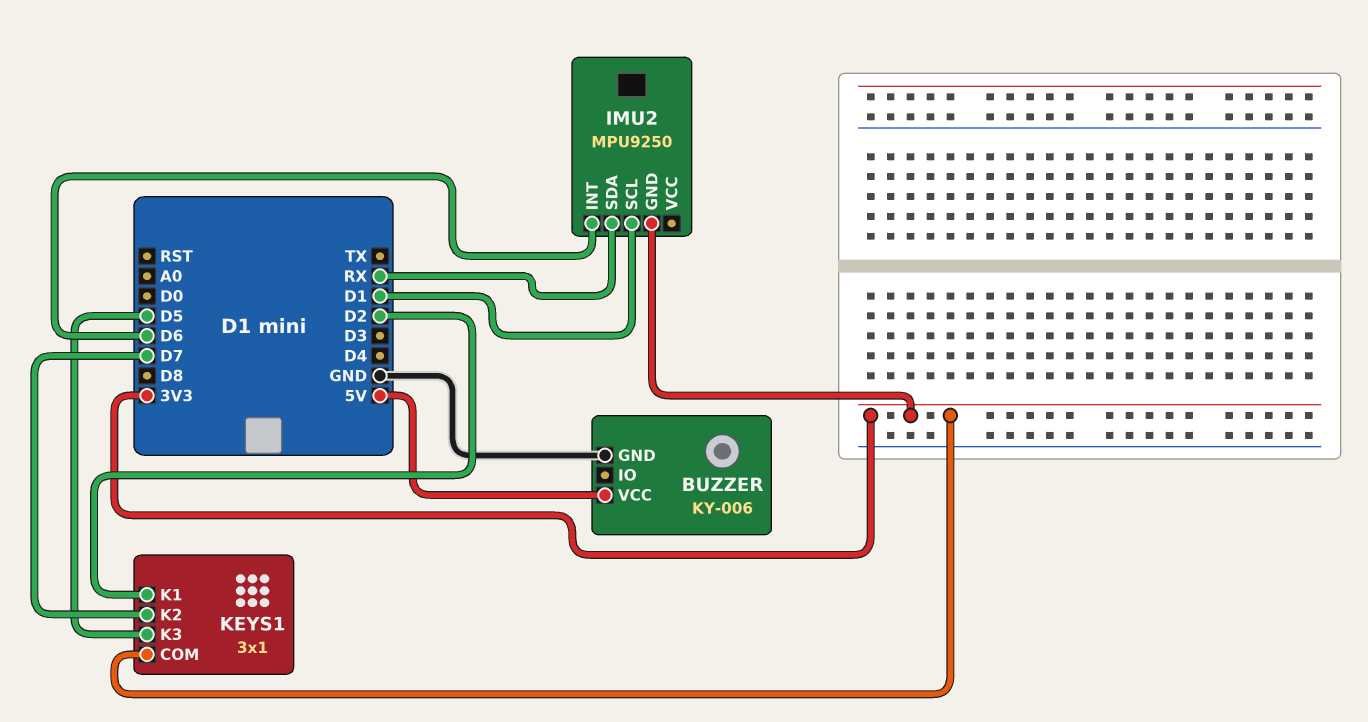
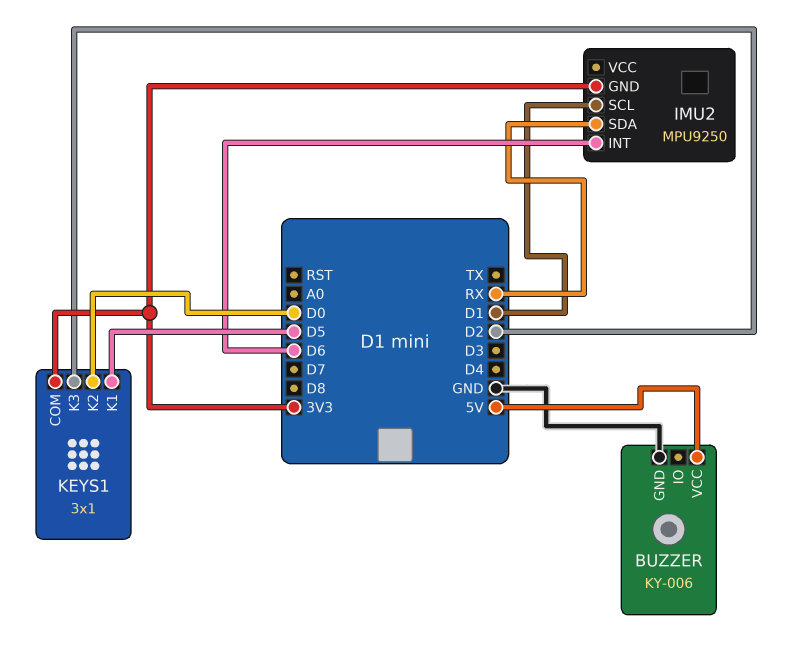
KEYS1 pin K1: D2 -> D5
KEYS1 pin K2: D7 -> D0
KEYS1 pin K3: D5 -> D2

